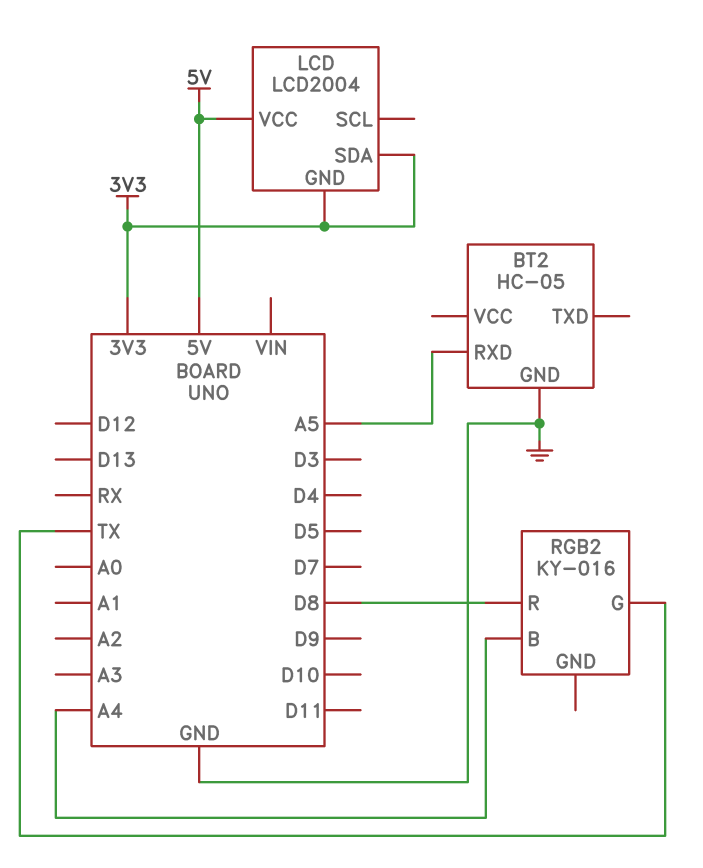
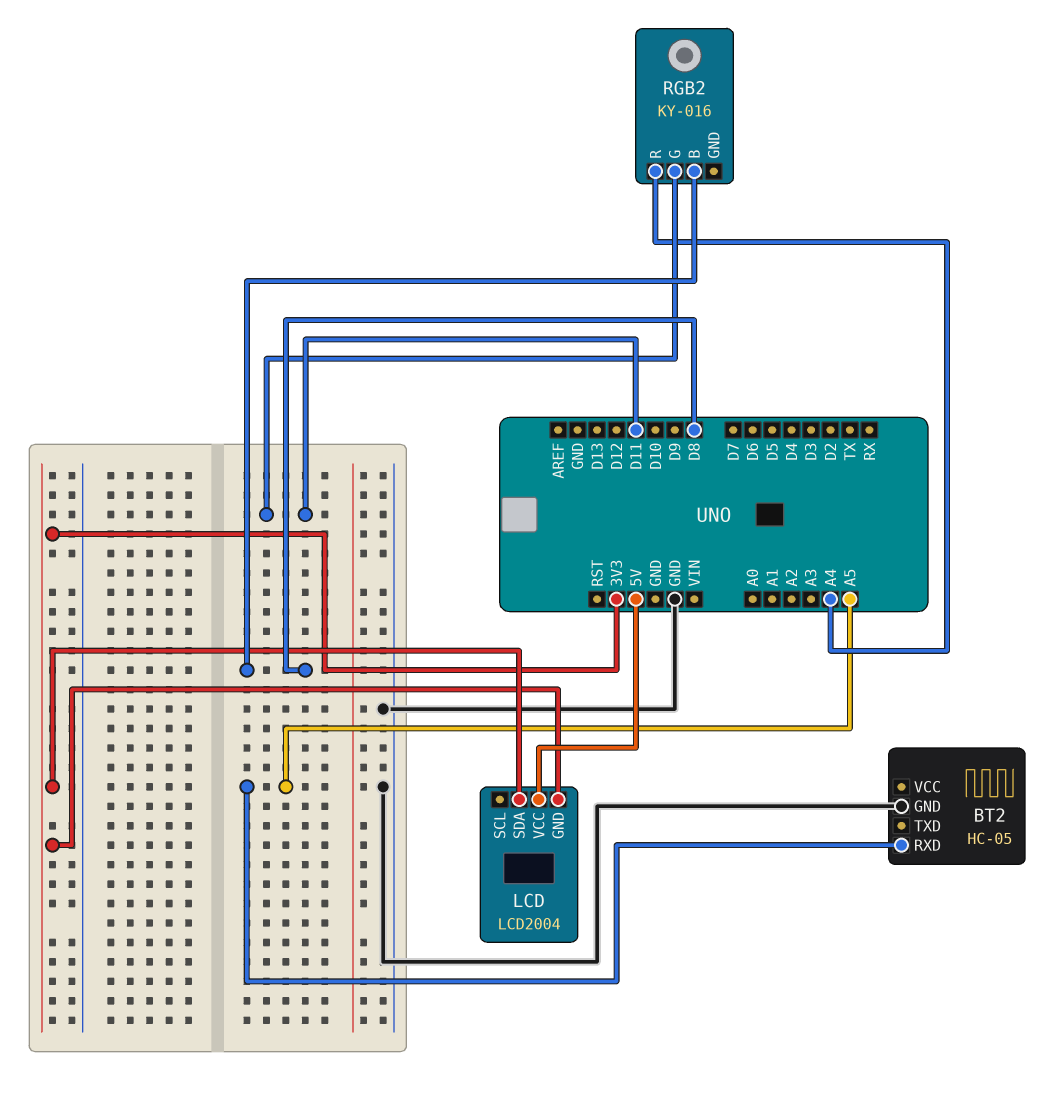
RGB2 pin B: A4 -> D8
RGB2 pin G: TX -> D11
RGB2 pin R: D8 -> A4

